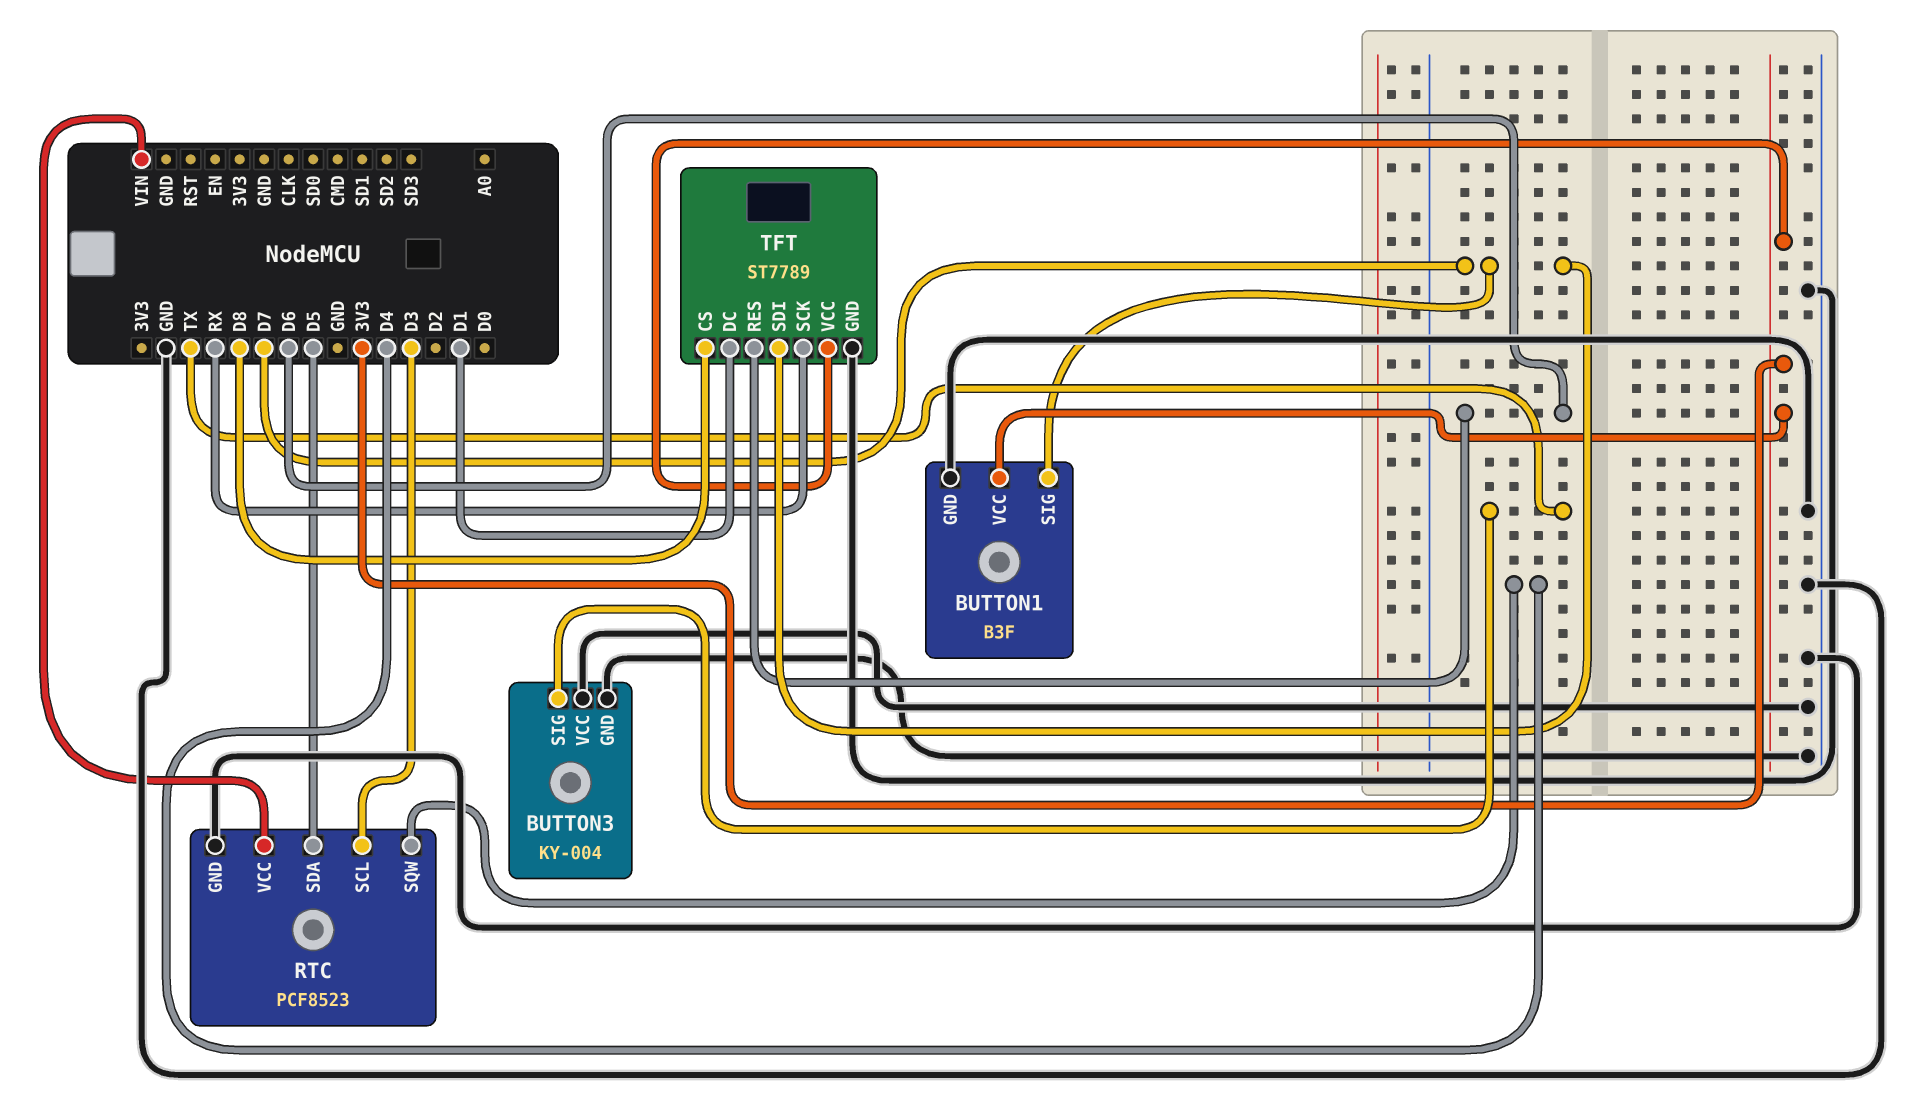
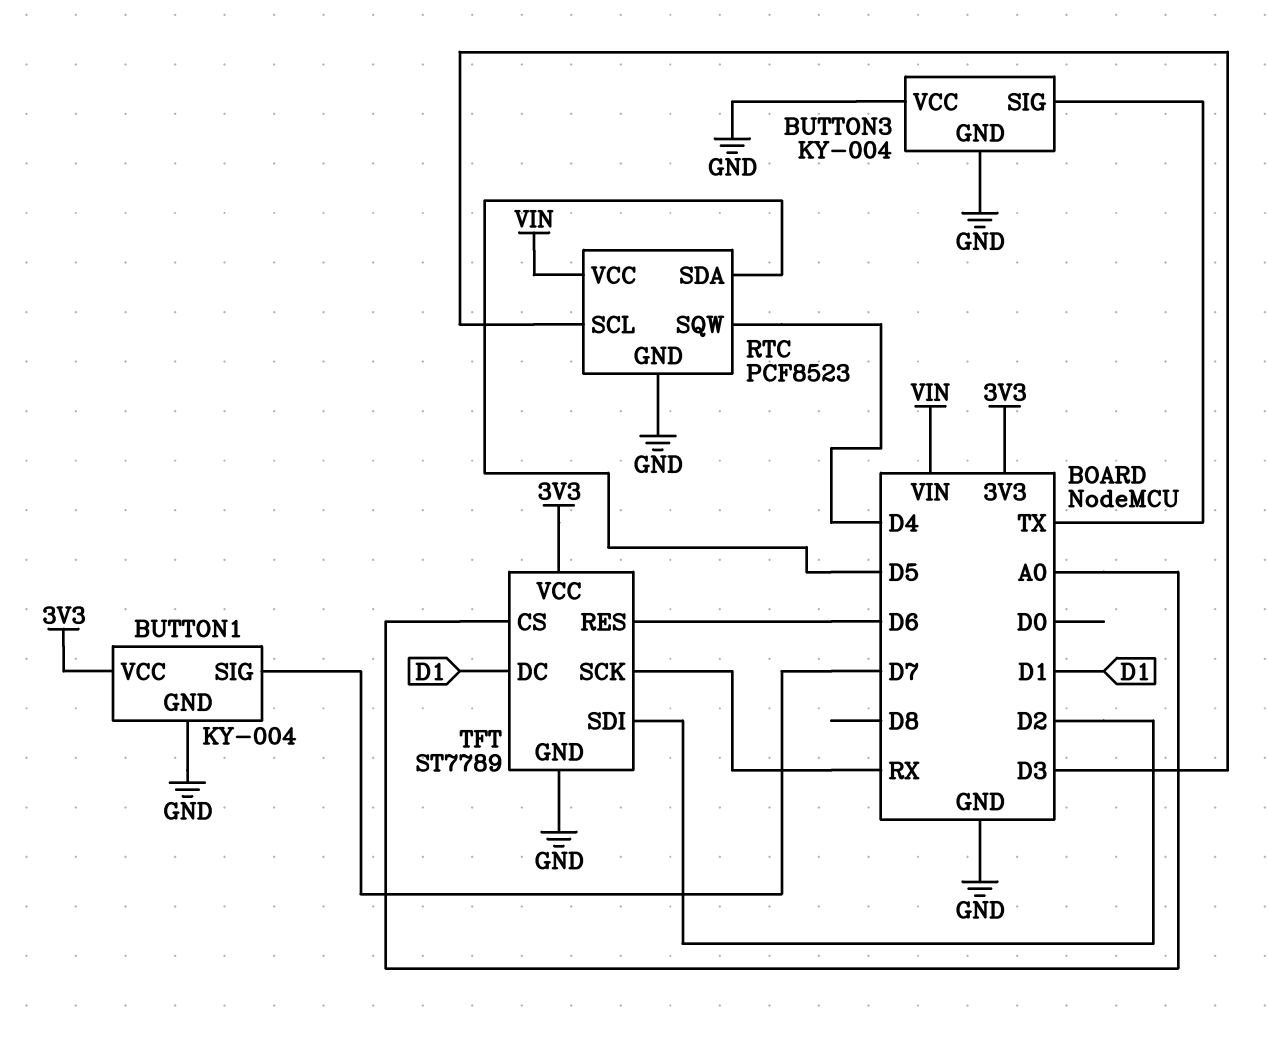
BUTTON1: B3F -> KY-004
TFT pin CS: D8 -> A0
TFT pin SDI: D7 -> D2

